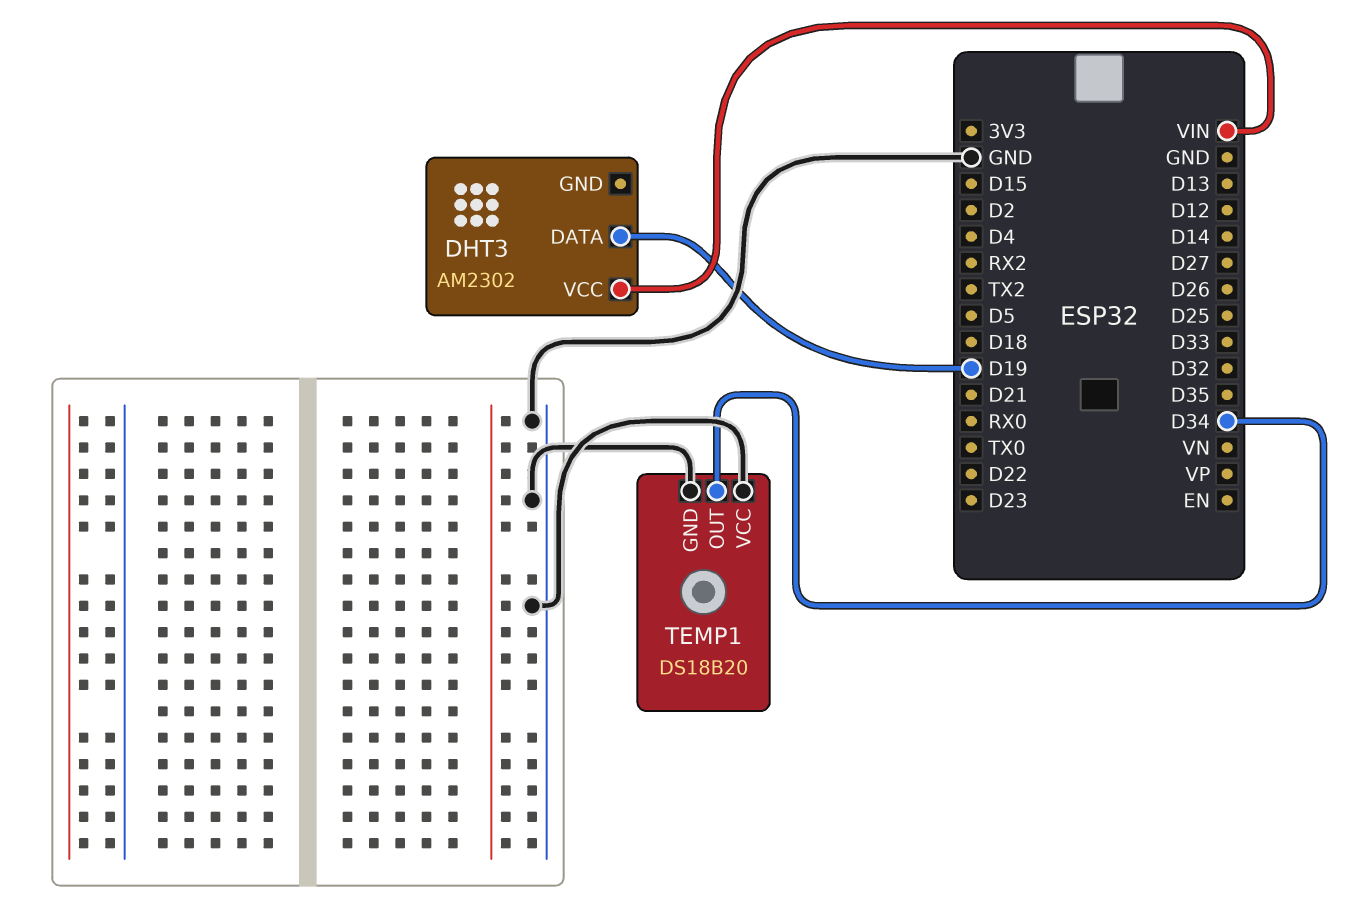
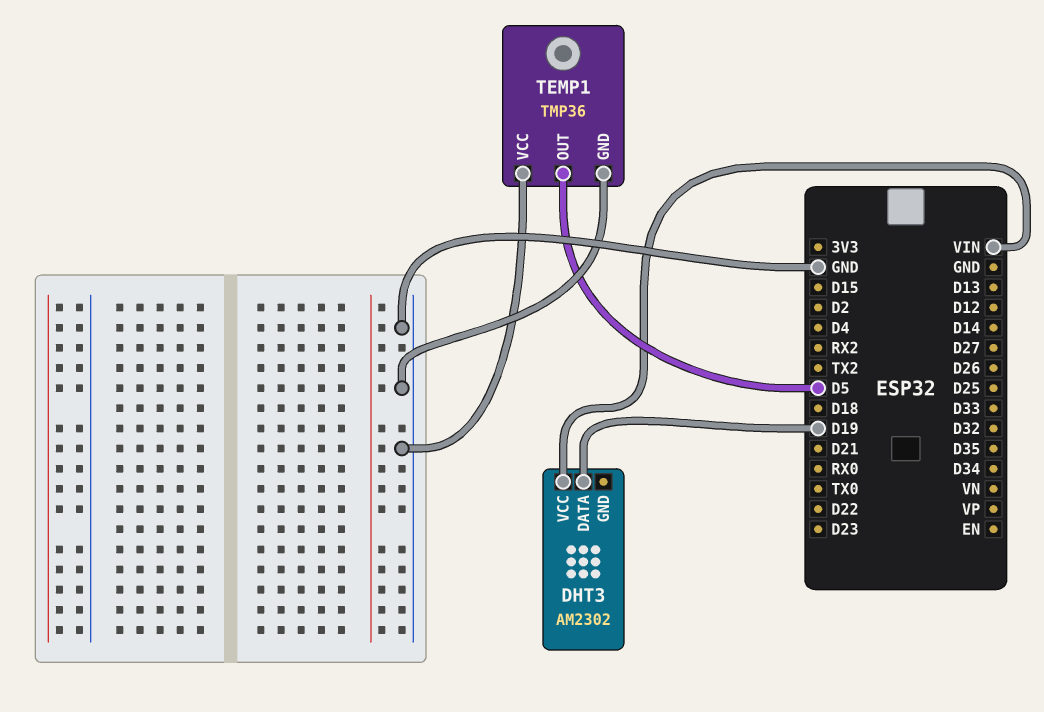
TEMP1: DS18B20 -> TMP36
TEMP1 pin OUT: D34 -> D5

